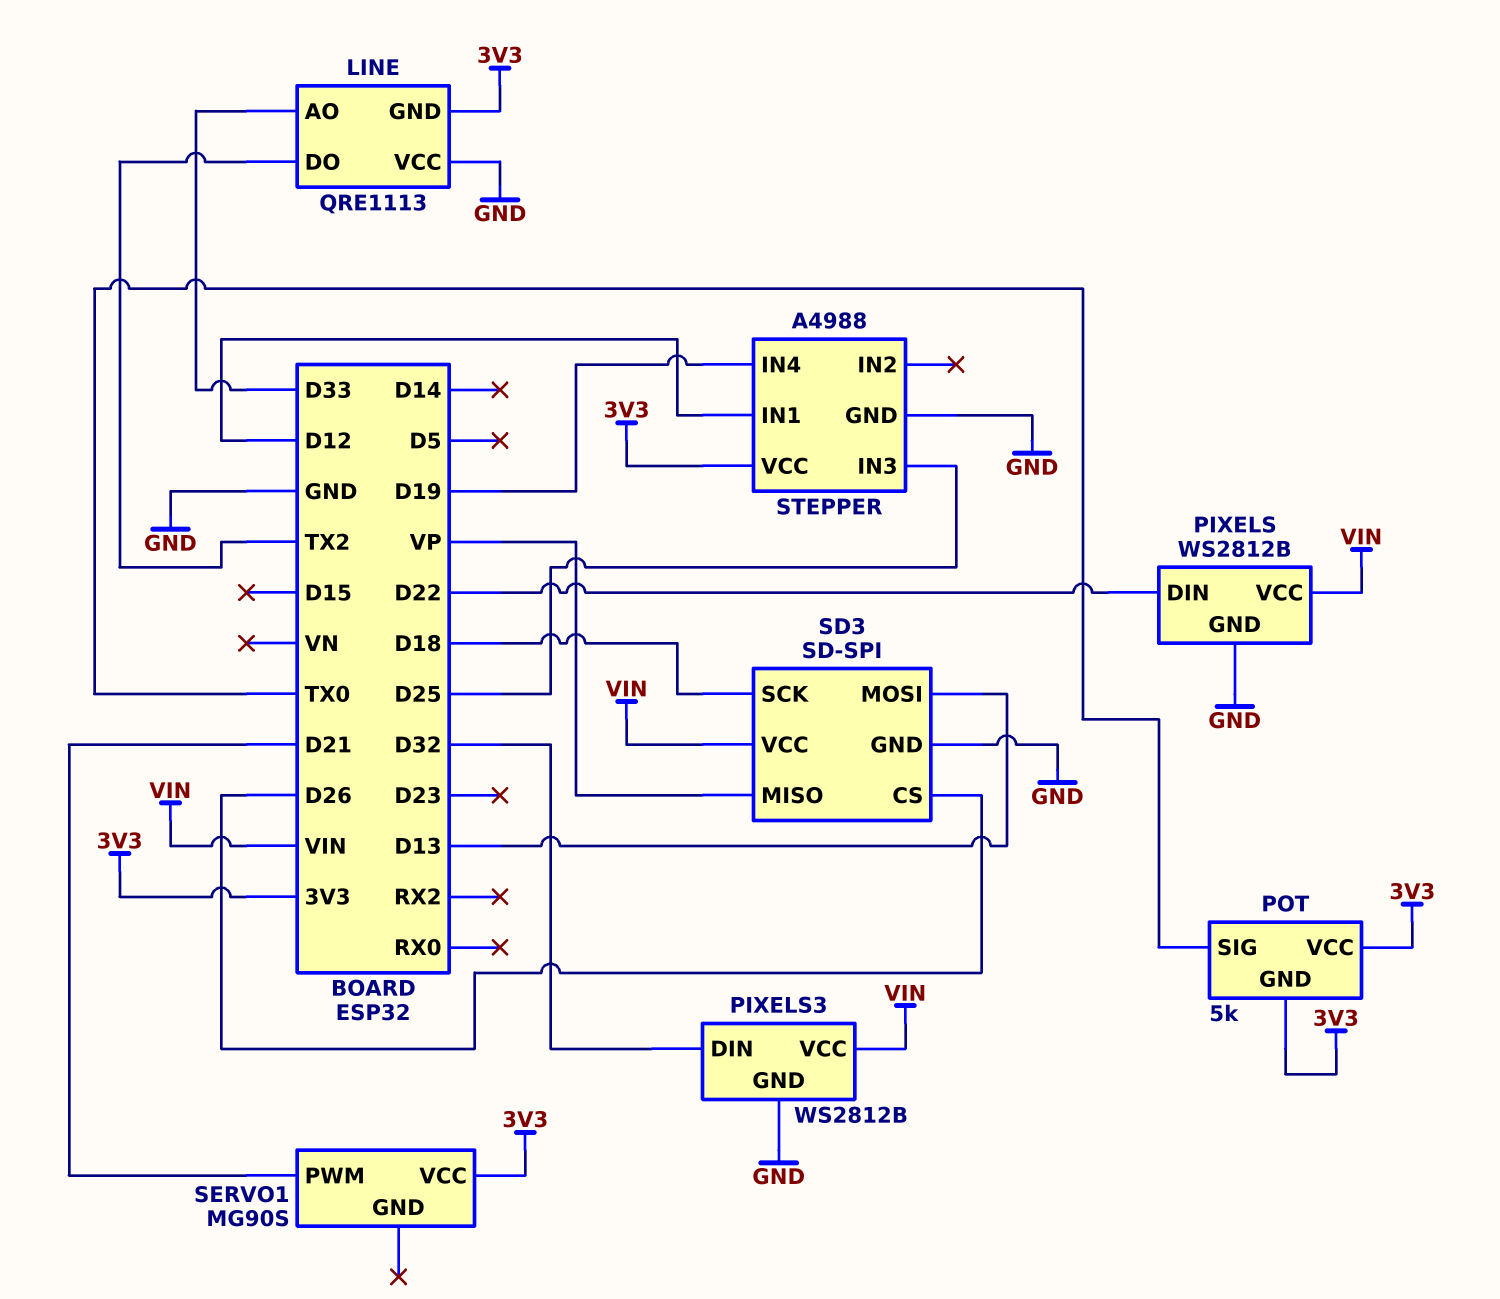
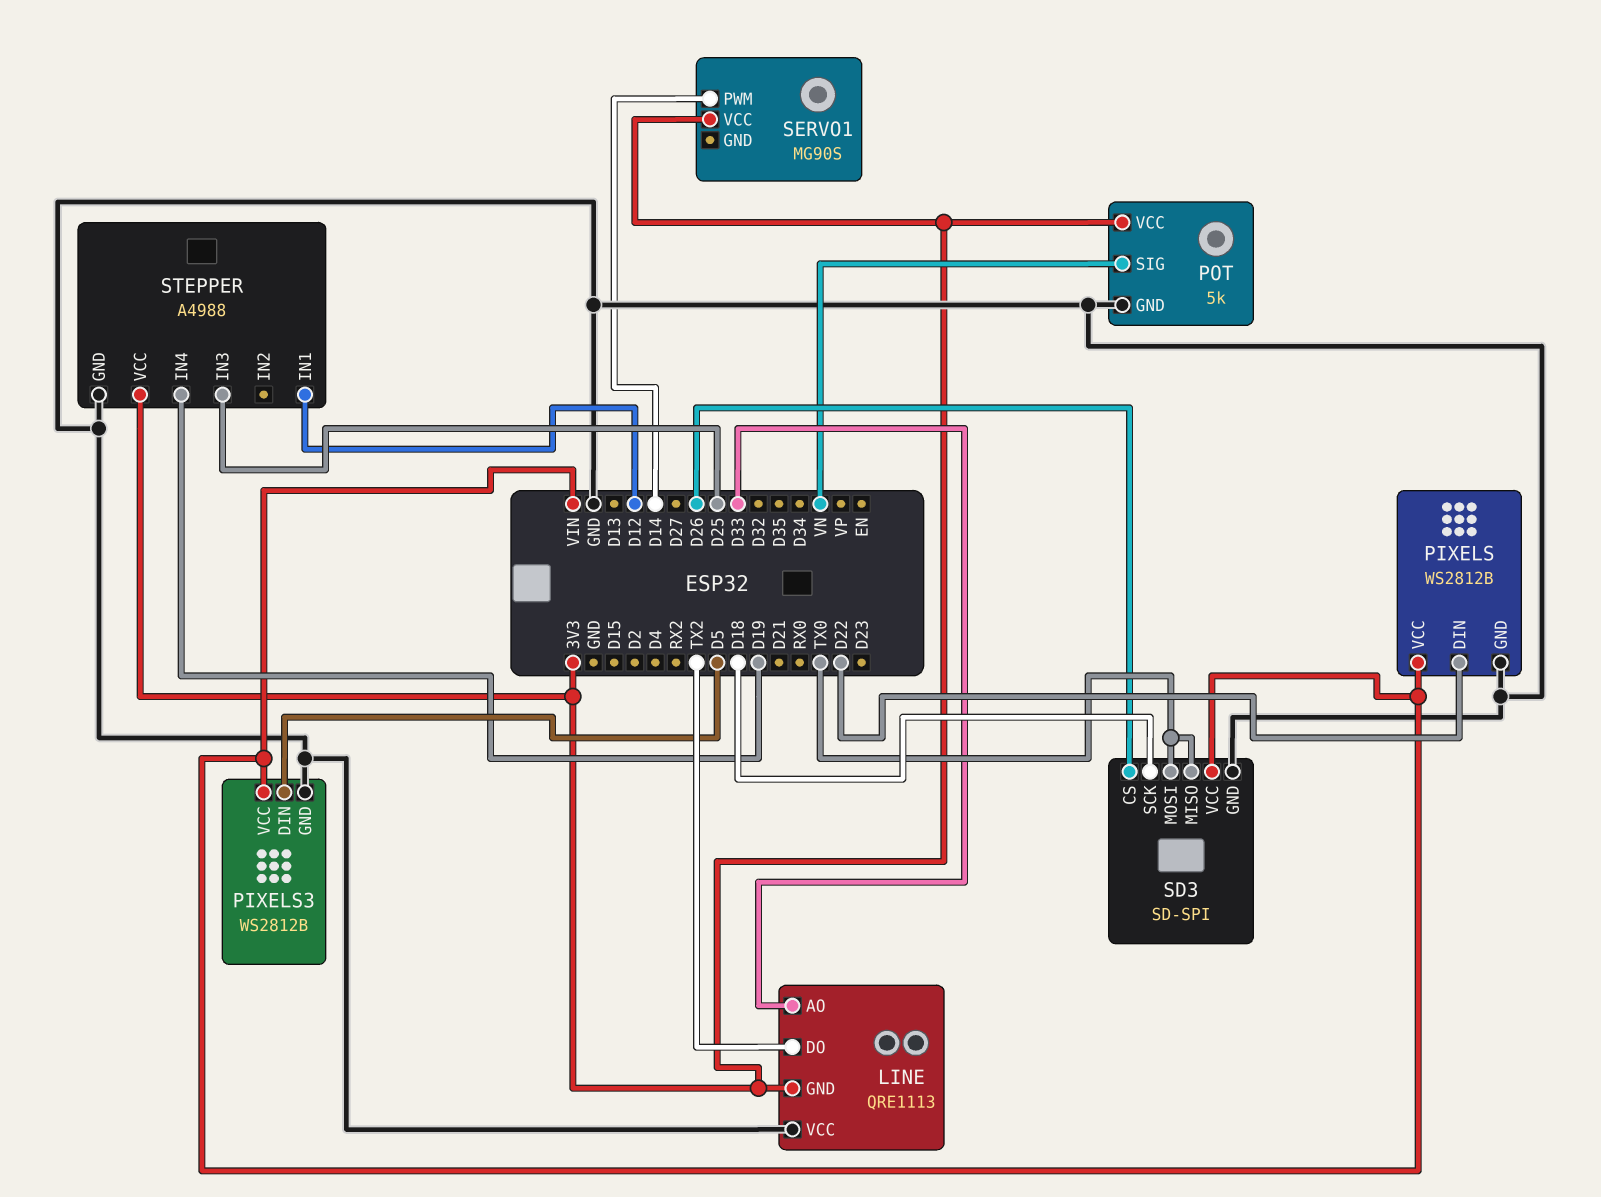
PIXELS3 pin DIN: D32 -> D5
POT pin GND: 3V3 -> GND
POT pin SIG: TX0 -> VN
SD3 pin MISO: VP -> TX0
SD3 pin MOSI: D13 -> TX0
SERVO1 pin PWM: D21 -> D14

